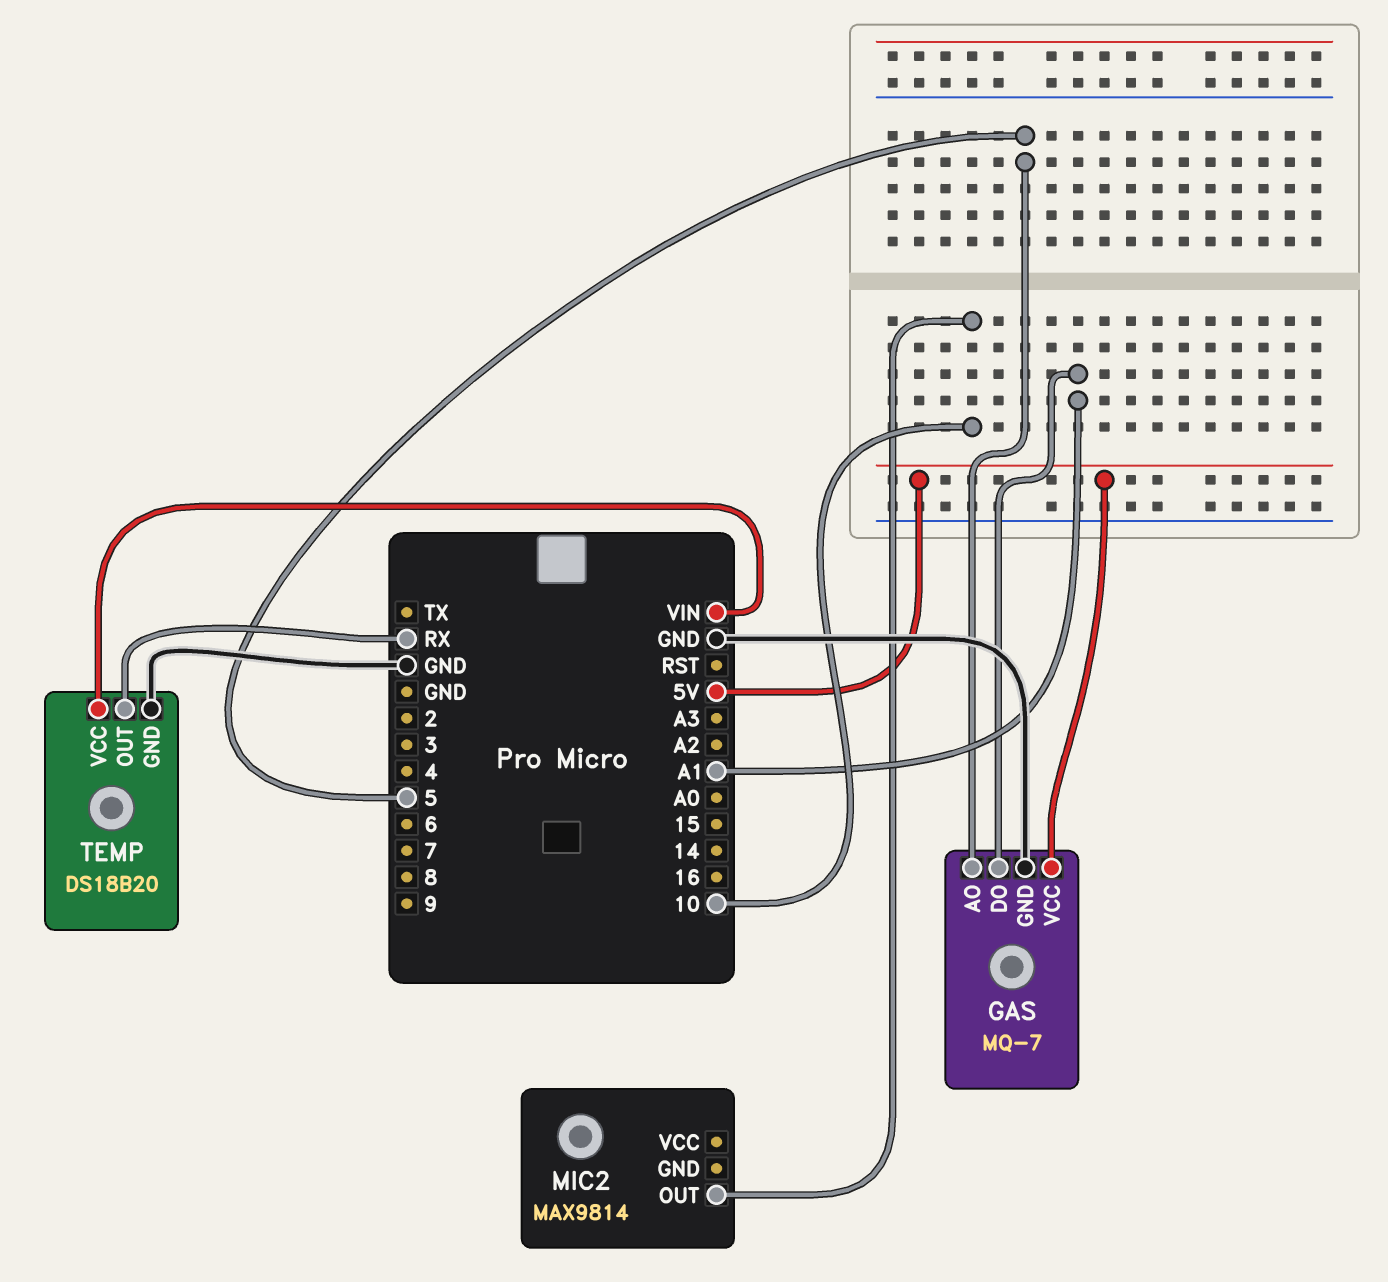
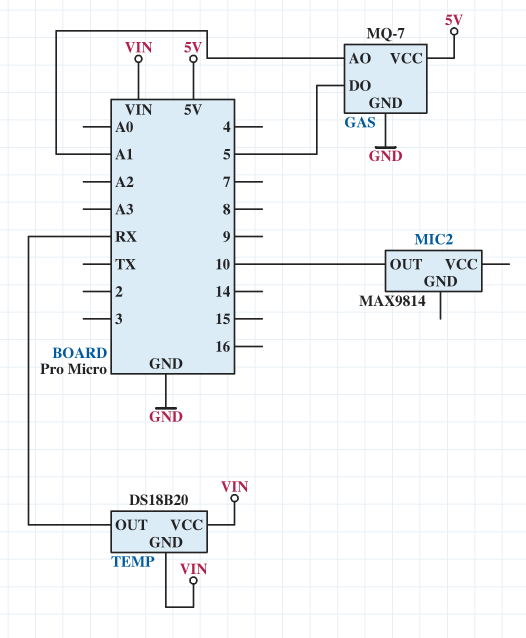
GAS pin AO: 5 -> A1
GAS pin DO: A1 -> 5
TEMP pin GND: GND -> VIN

